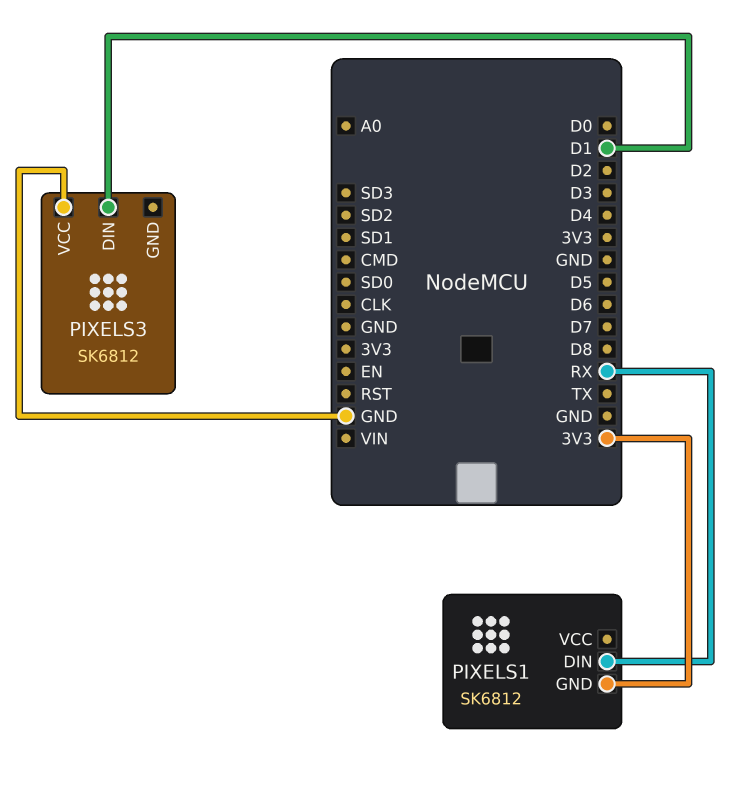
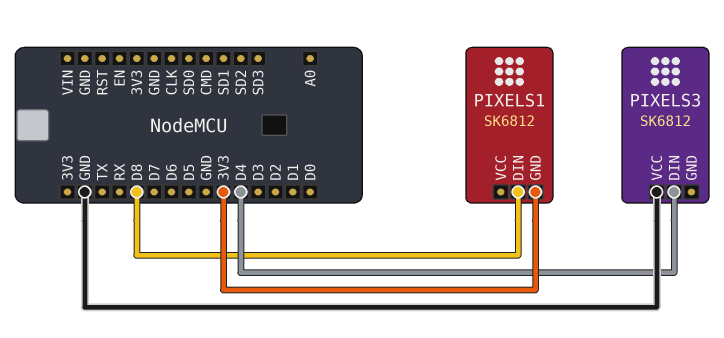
PIXELS1 pin DIN: RX -> D8
PIXELS3 pin DIN: D1 -> D4

